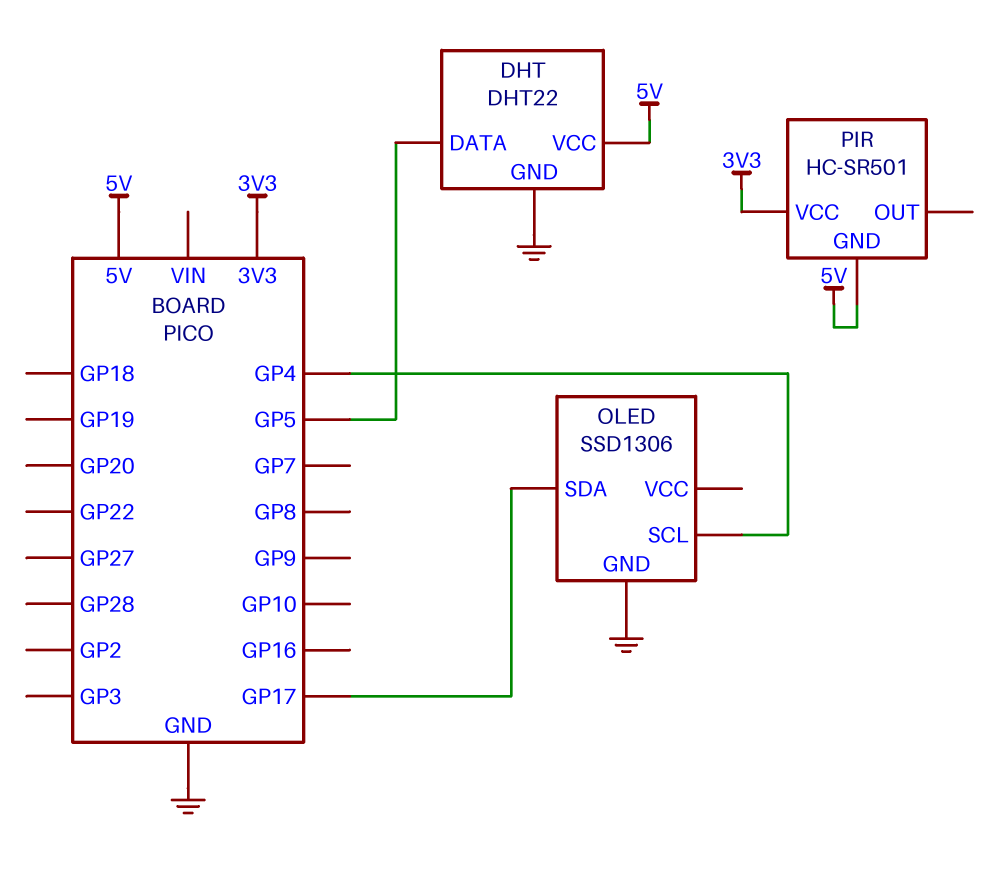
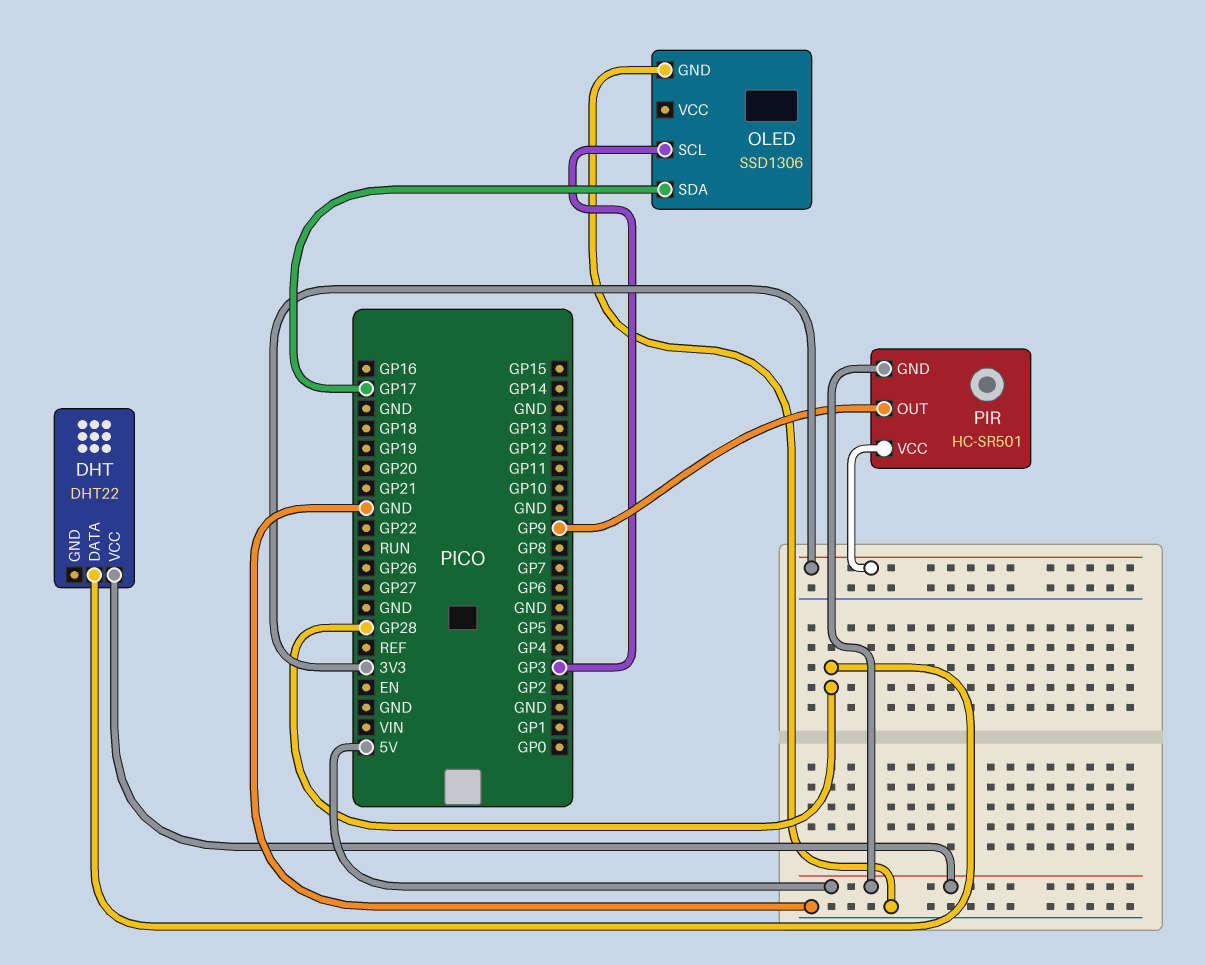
DHT pin DATA: GP5 -> GP28
DHT pin GND: GND -> none
OLED pin SCL: GP4 -> GP3
PIR pin OUT: none -> GP9

